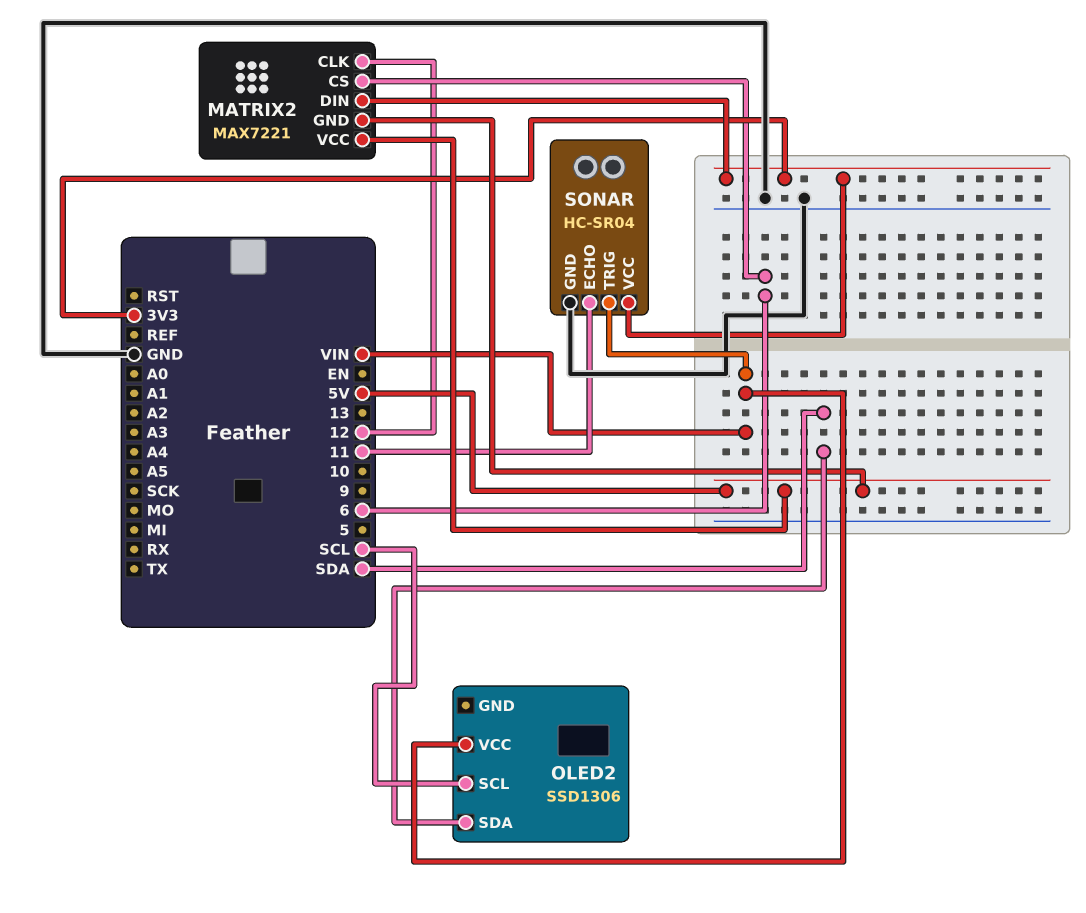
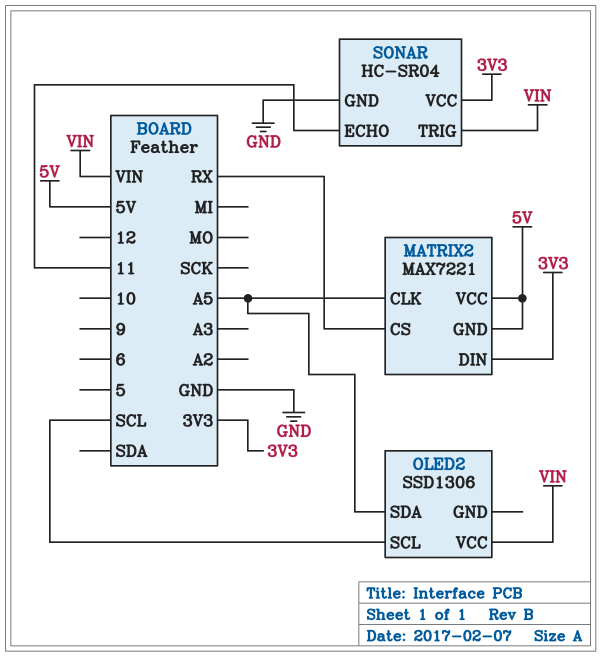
MATRIX2 pin CLK: 12 -> A5
MATRIX2 pin CS: 6 -> RX
OLED2 pin SDA: SDA -> A5

